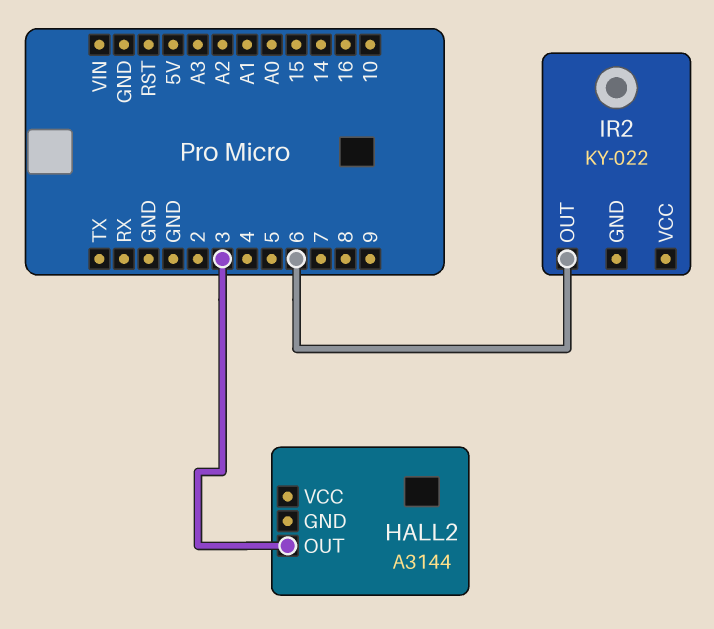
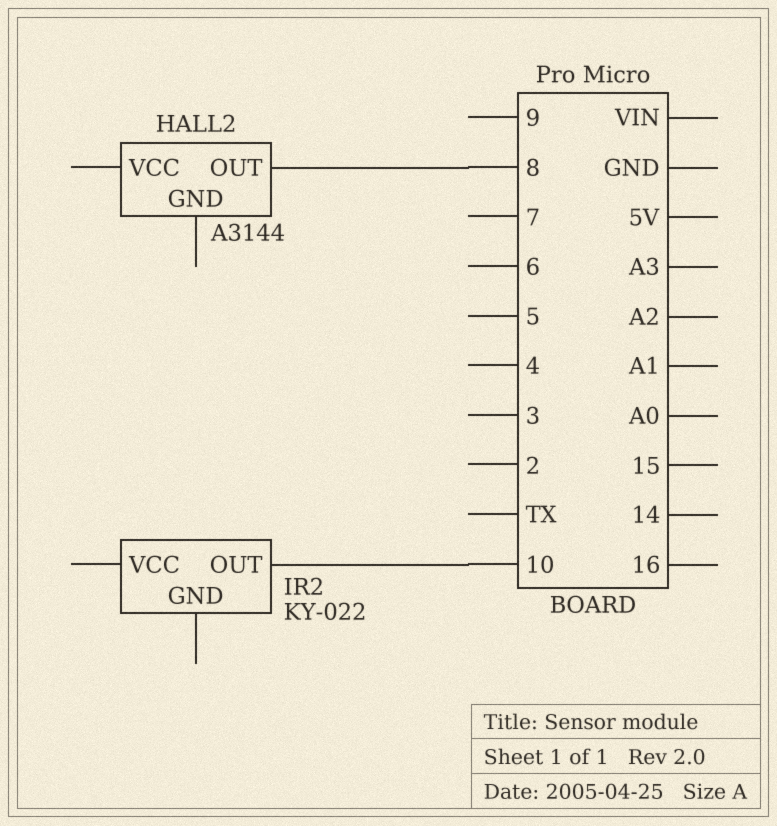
HALL2 pin OUT: 3 -> 8
IR2 pin OUT: 6 -> 10

